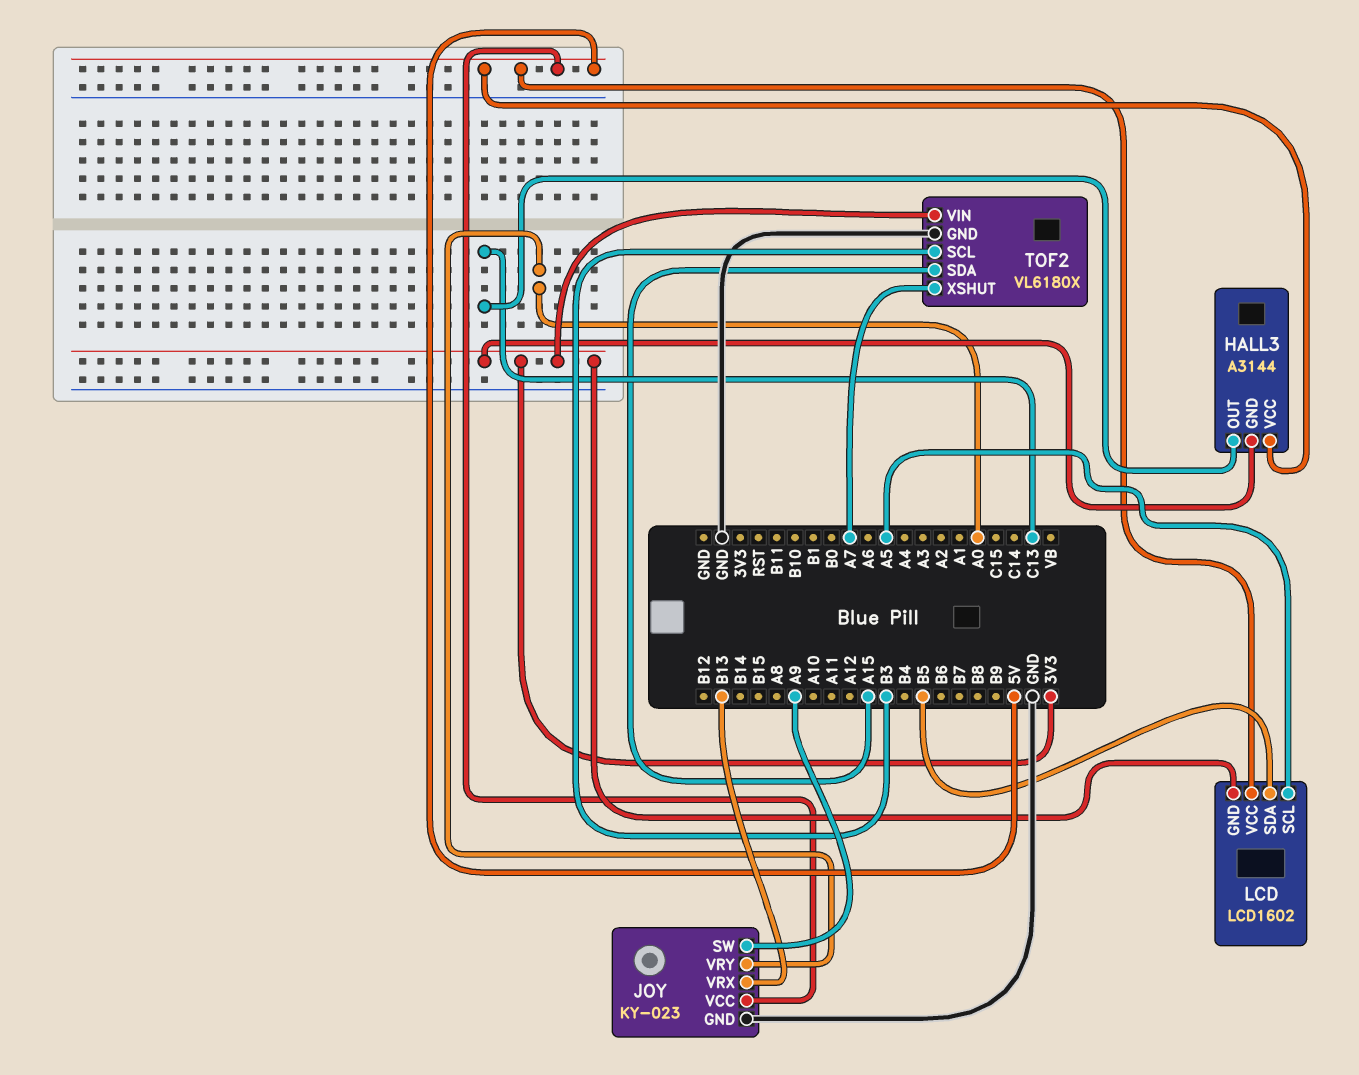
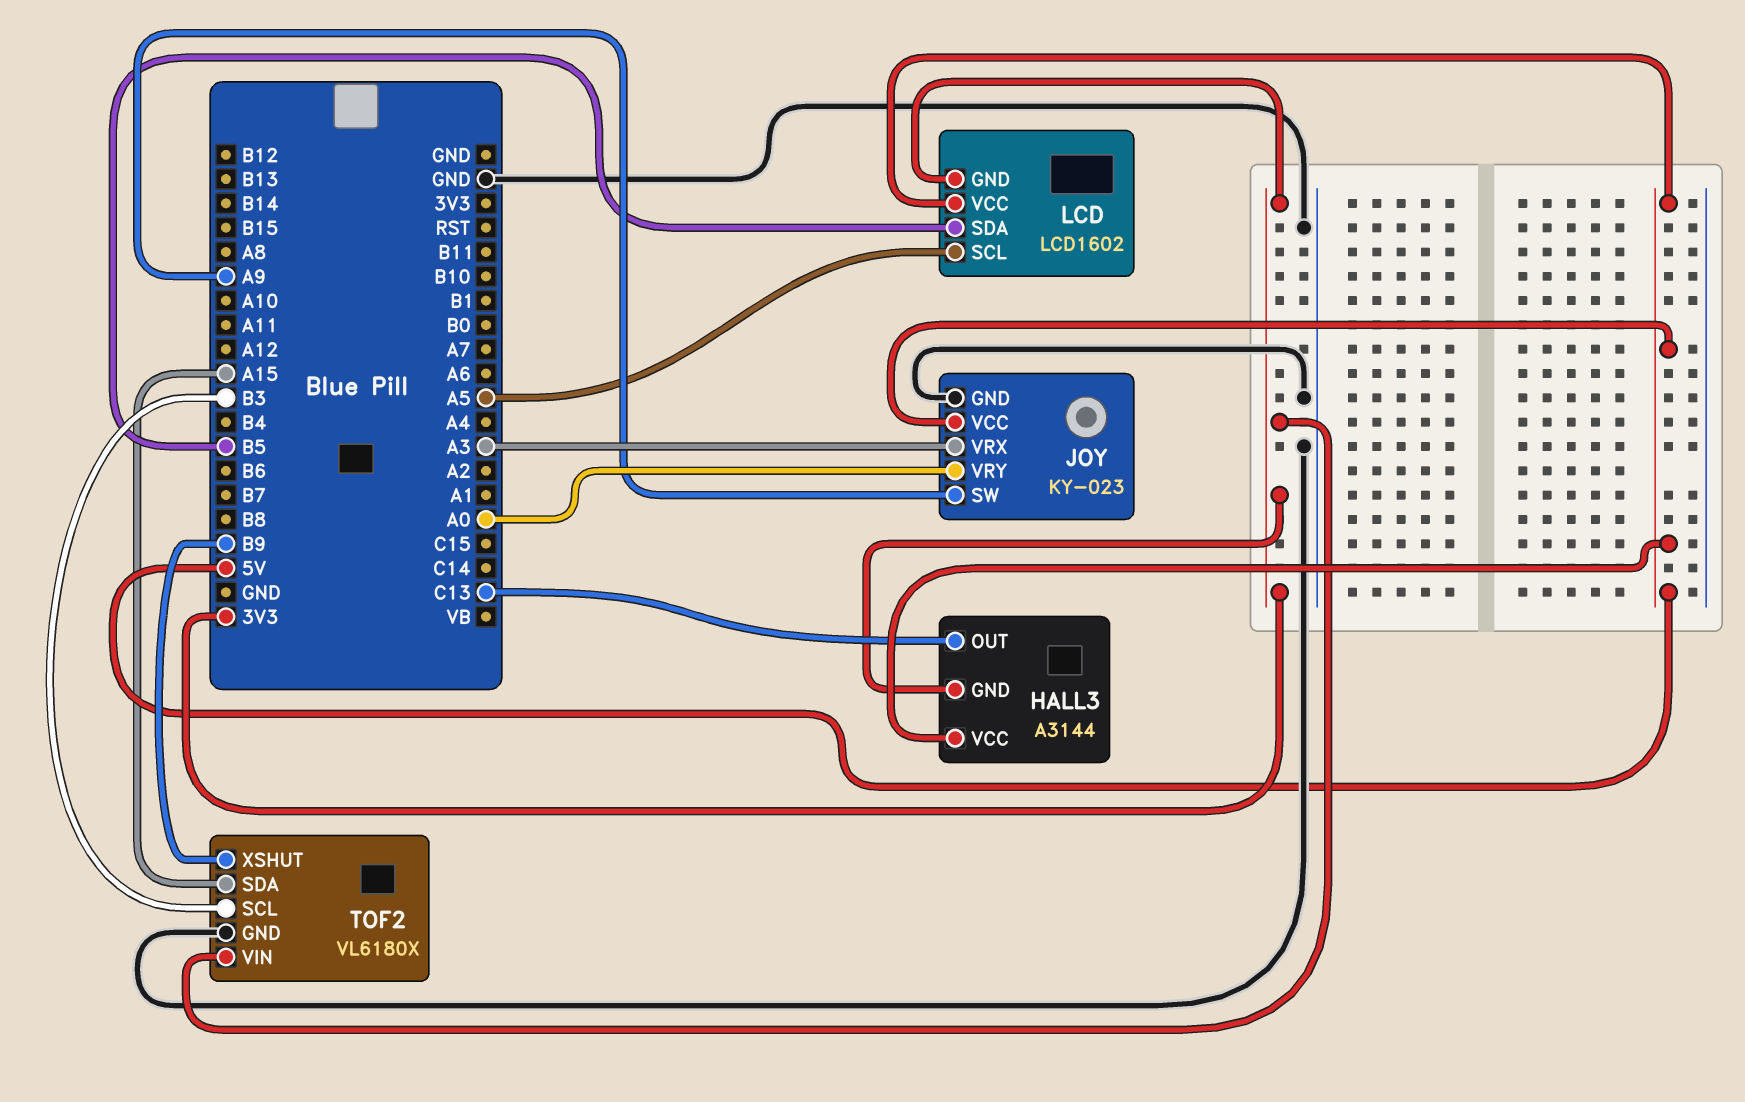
JOY pin VRX: B13 -> A3
TOF2 pin XSHUT: A7 -> B9

